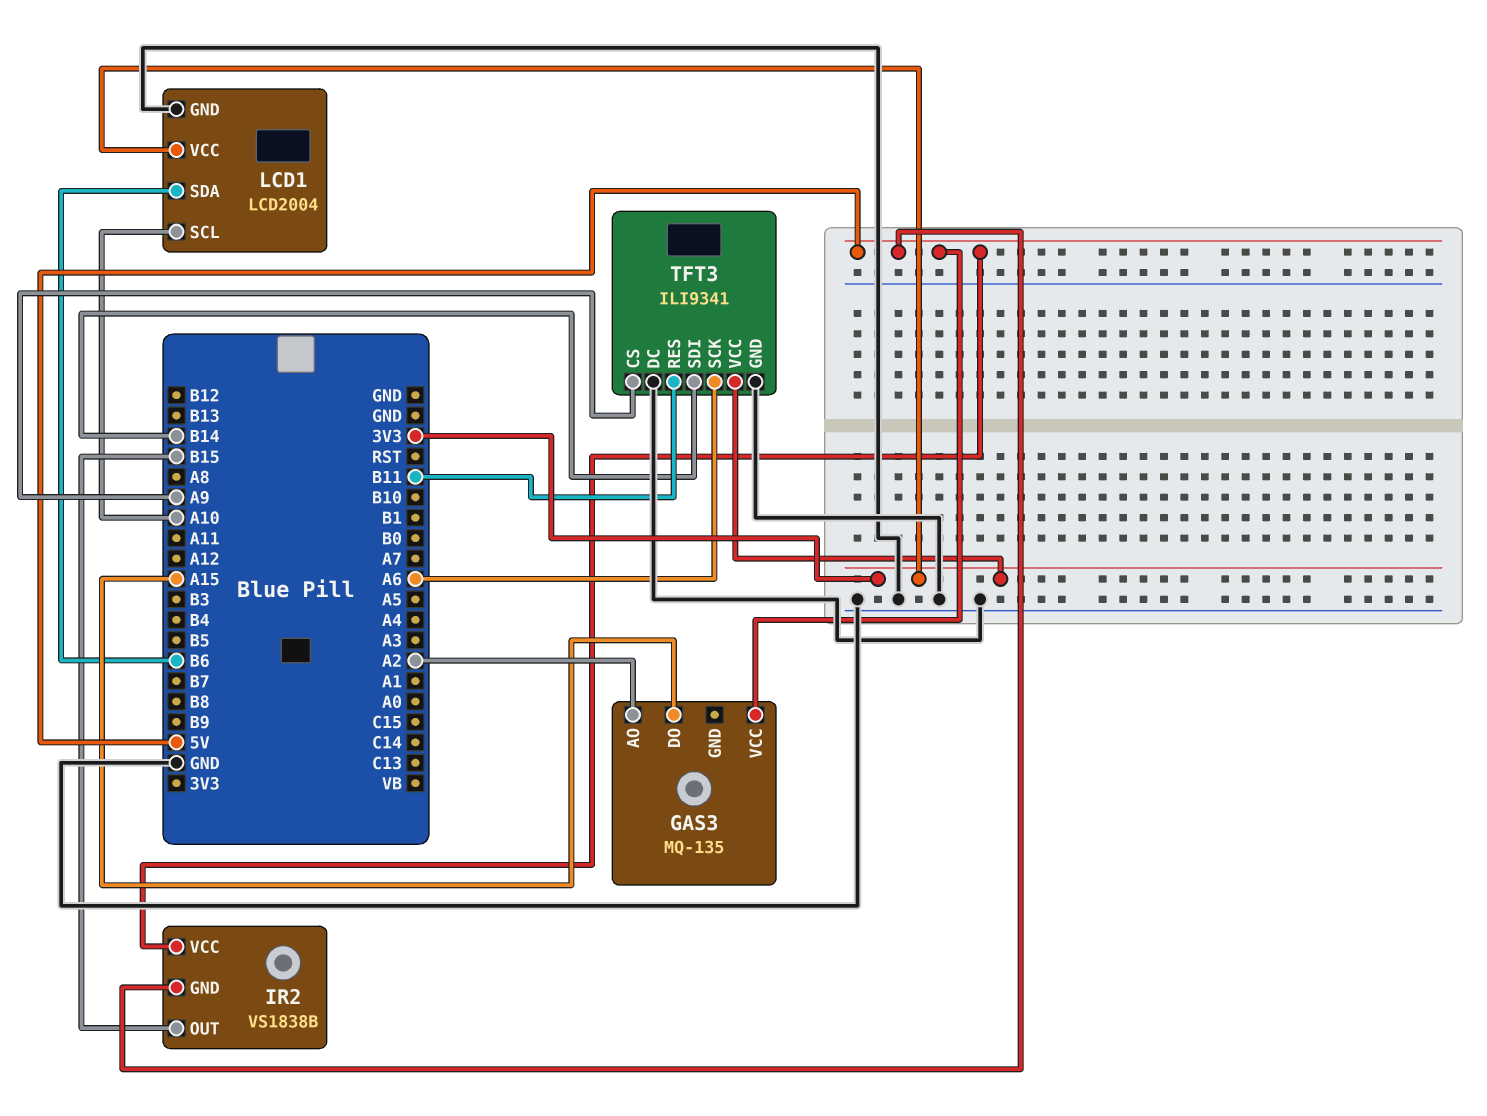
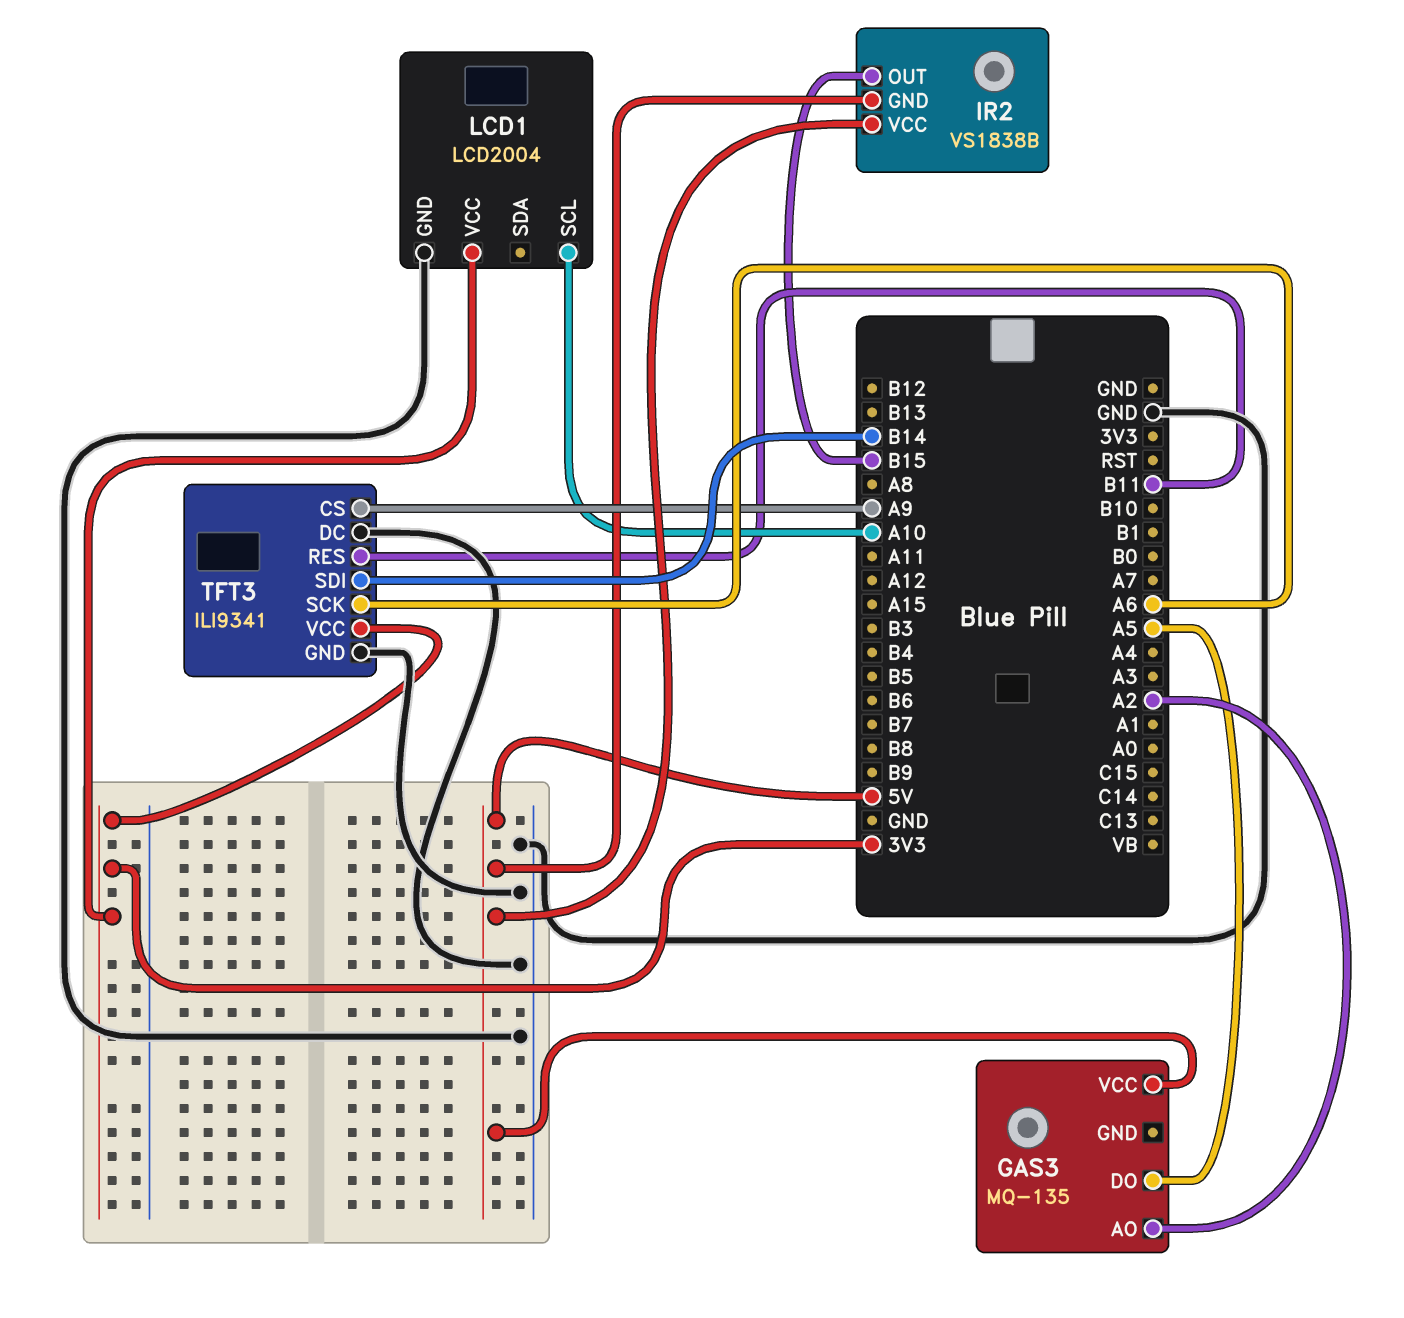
GAS3 pin DO: A15 -> A5
LCD1 pin SDA: B6 -> none

